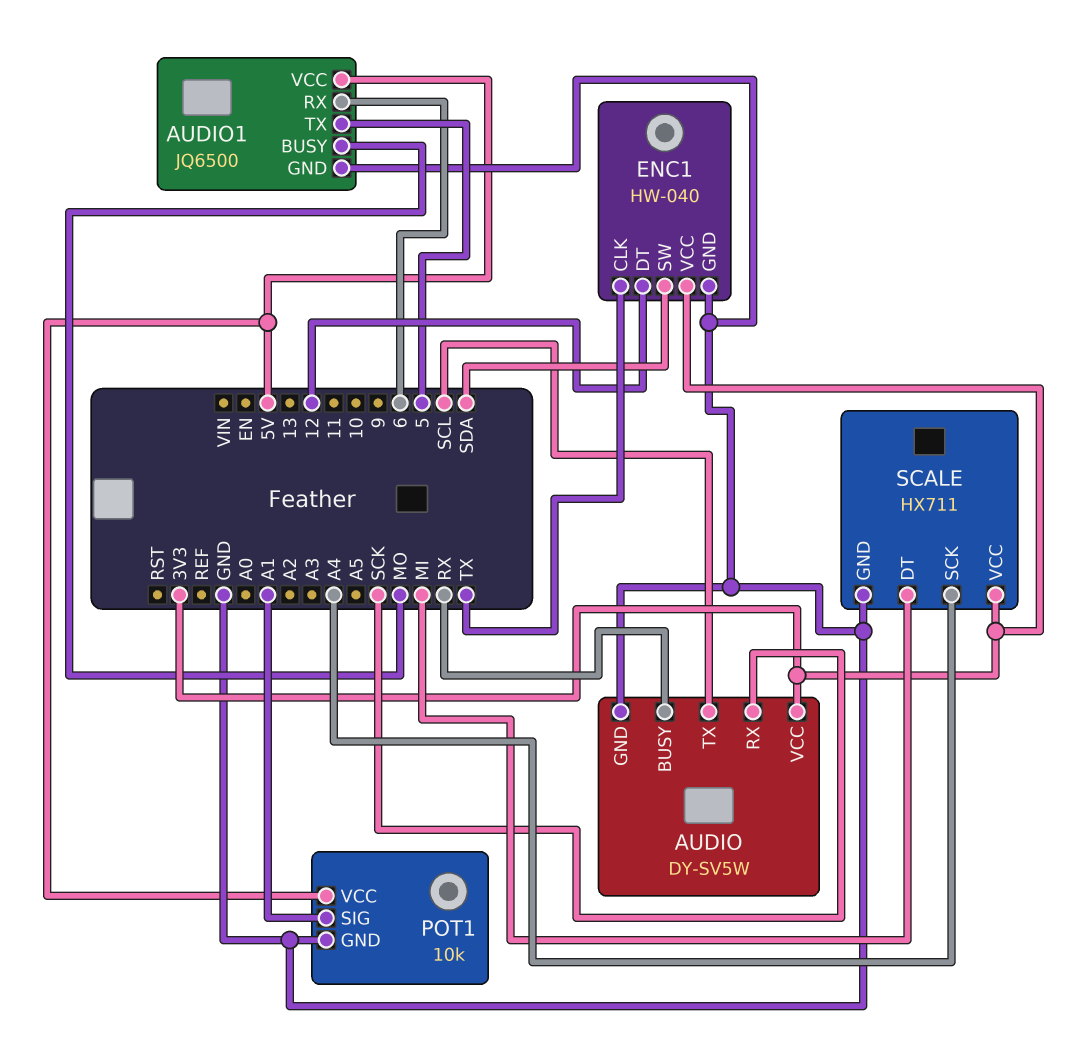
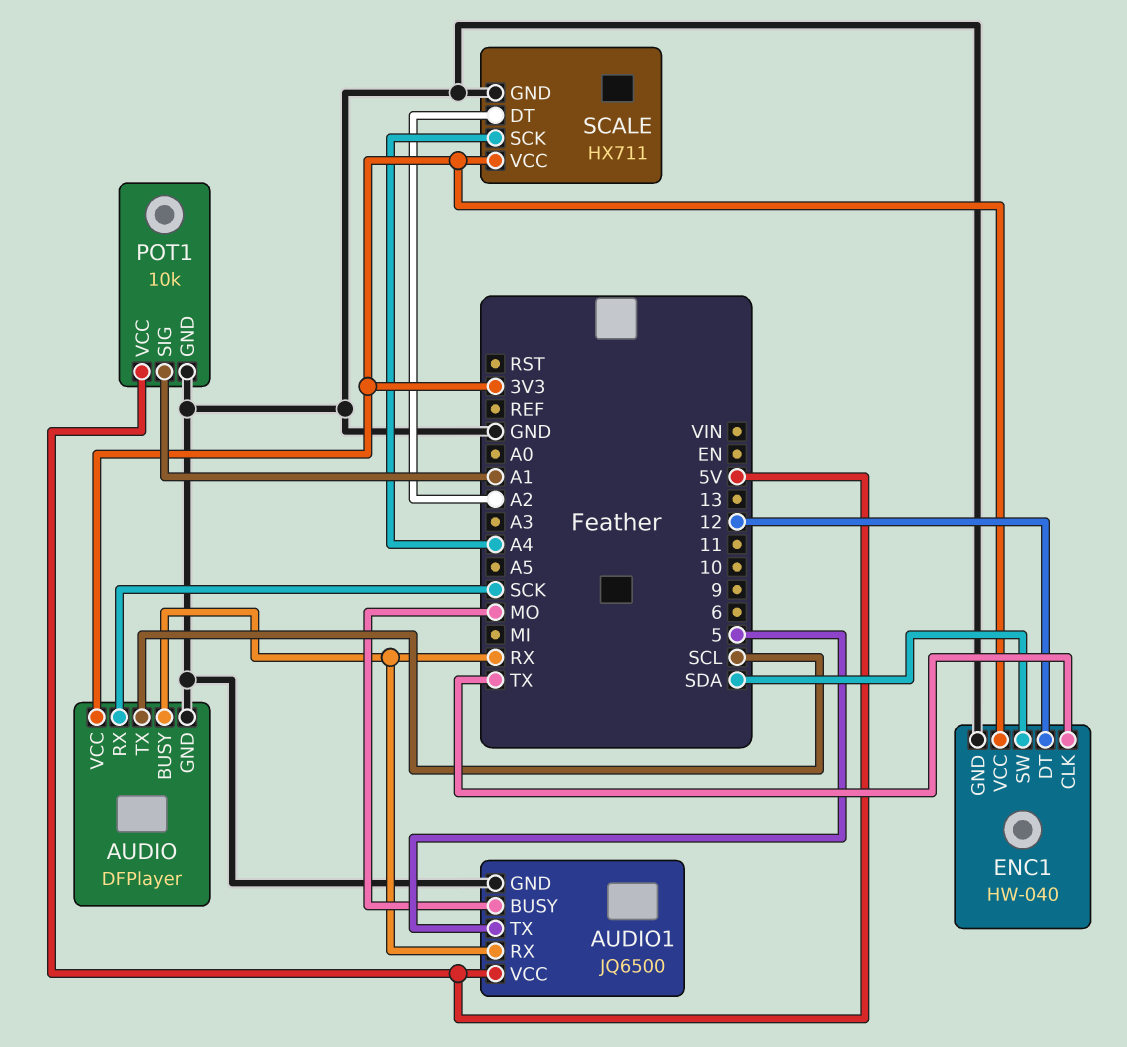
AUDIO: DY-SV5W -> DFPlayer
AUDIO1 pin RX: 6 -> RX
SCALE pin DT: MI -> A2

